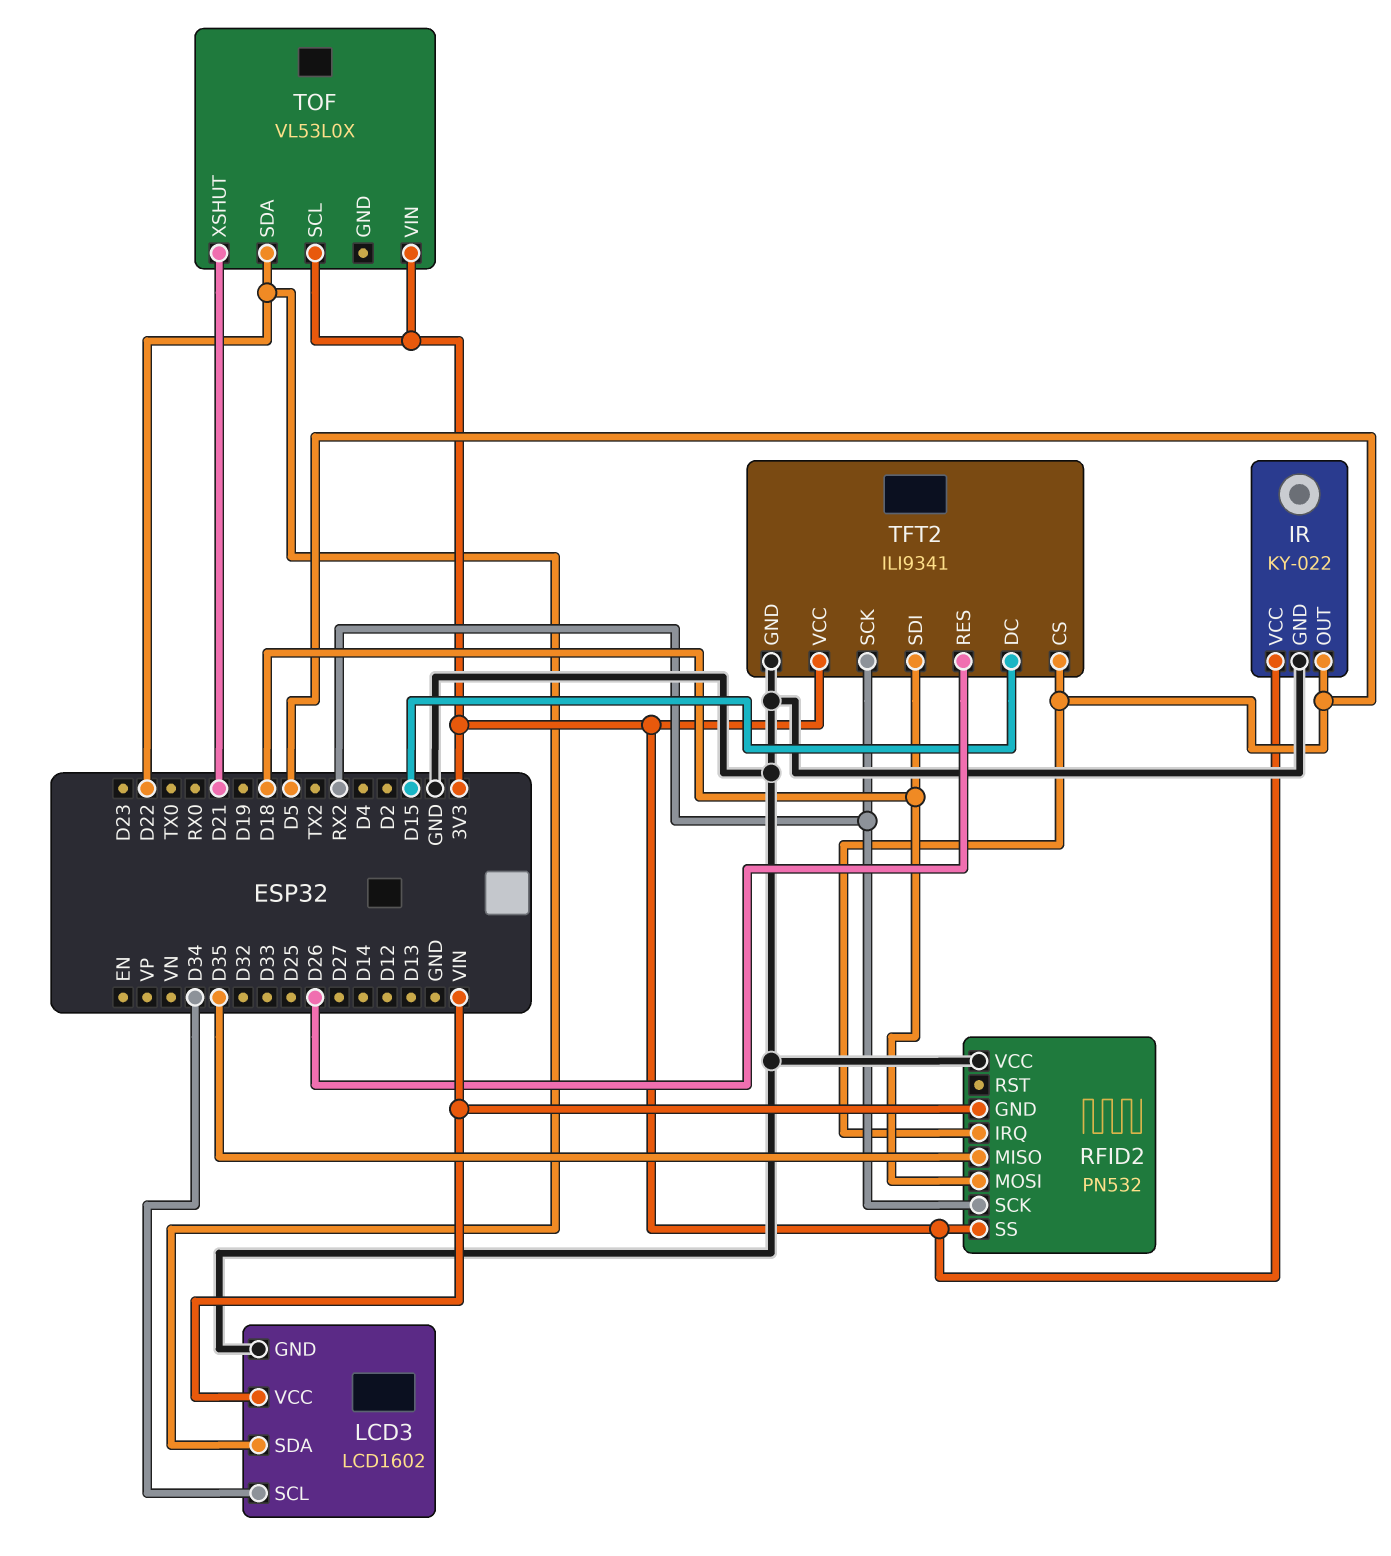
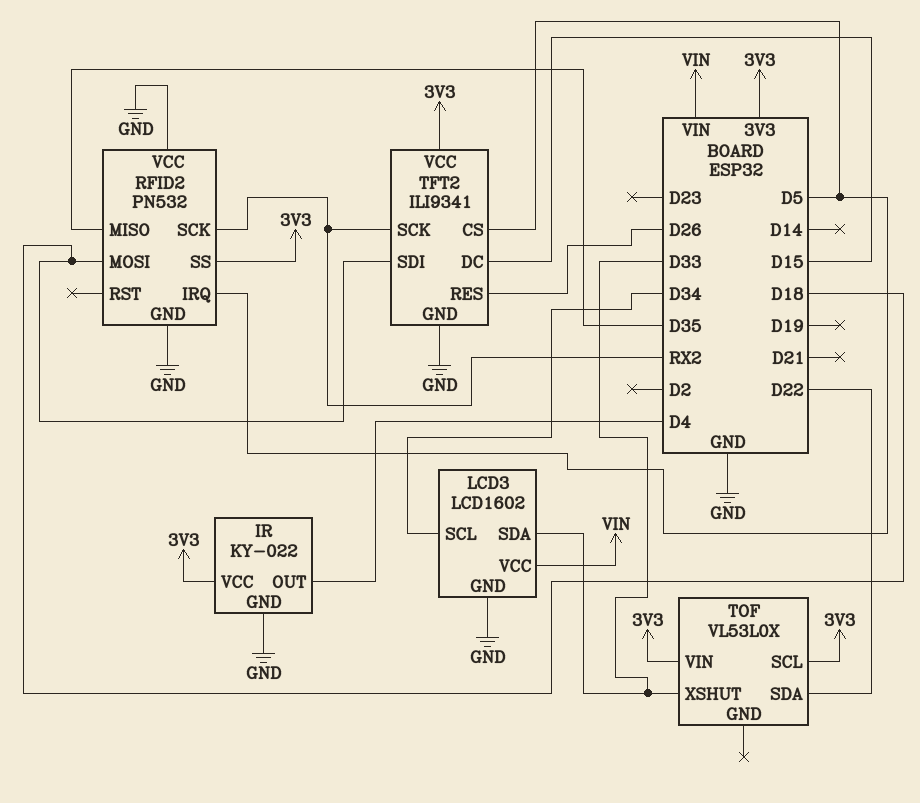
IR pin OUT: D5 -> D4
LCD3 pin SDA: D22 -> D33
RFID2 pin GND: VIN -> GND
TOF pin XSHUT: D21 -> D33

